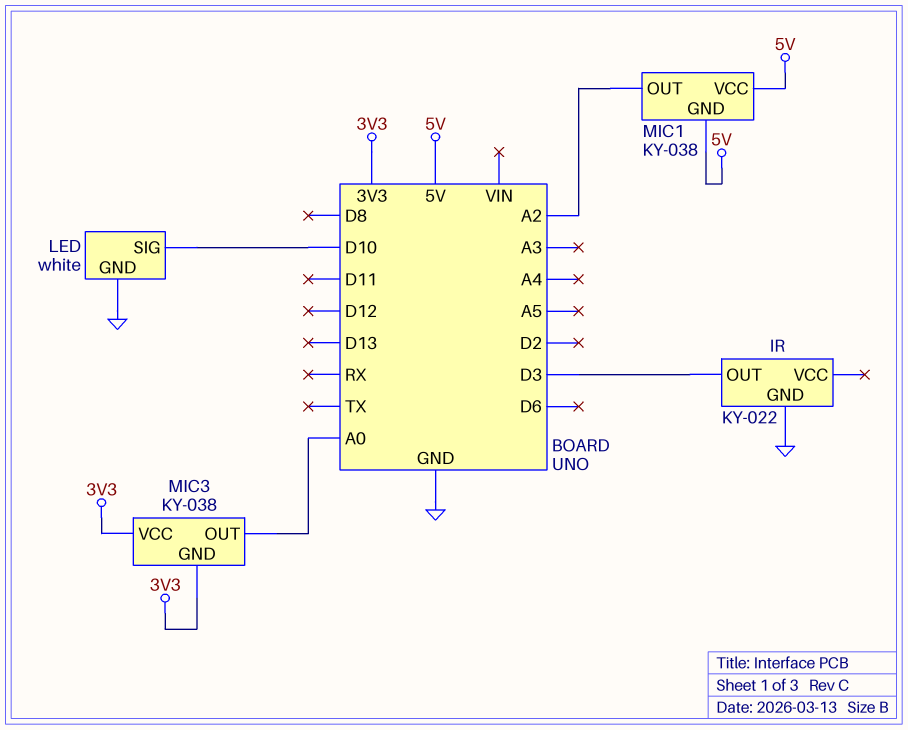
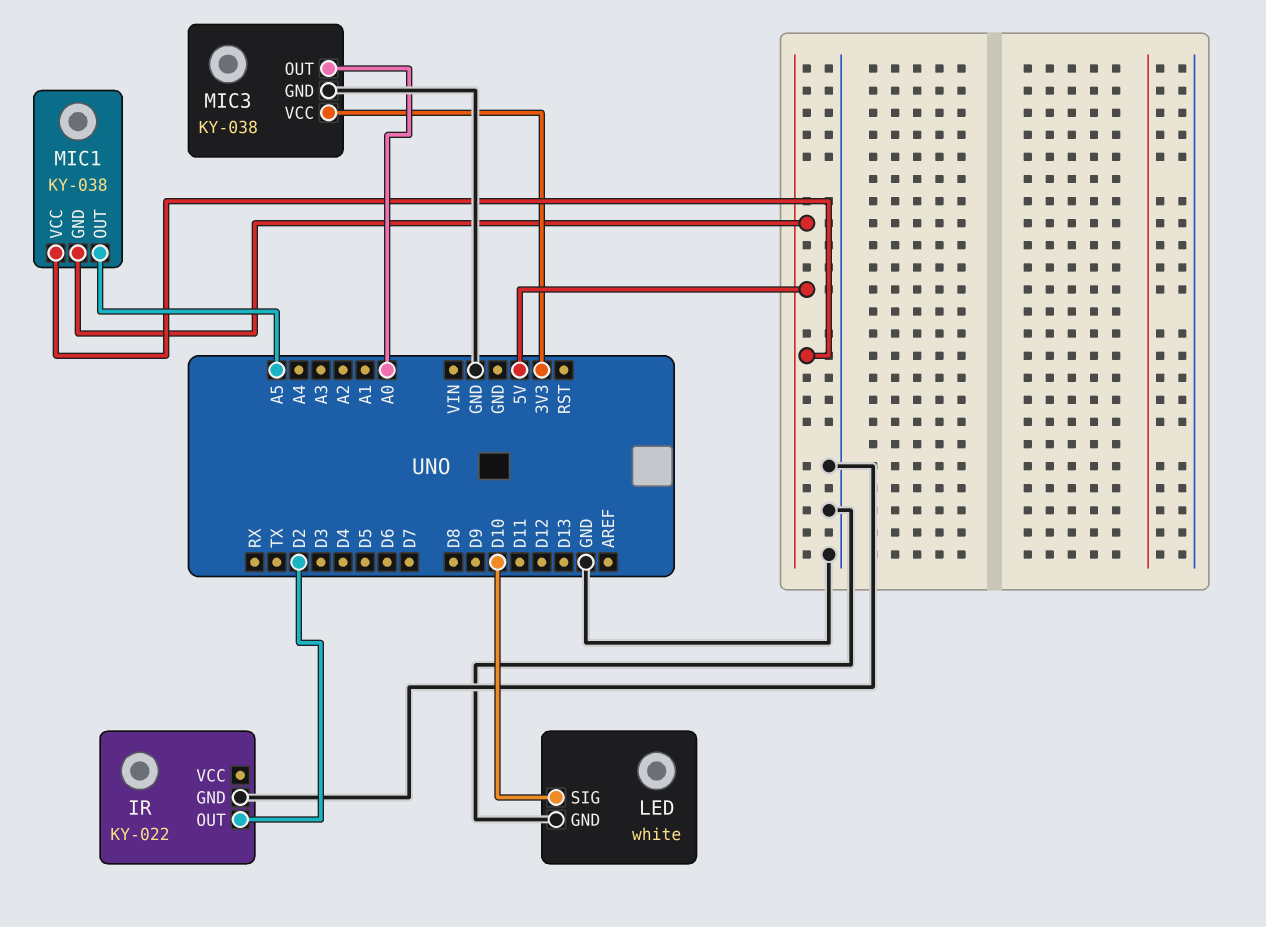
IR pin OUT: D3 -> D2
MIC1 pin OUT: A2 -> A5
MIC3 pin GND: 3V3 -> GND

